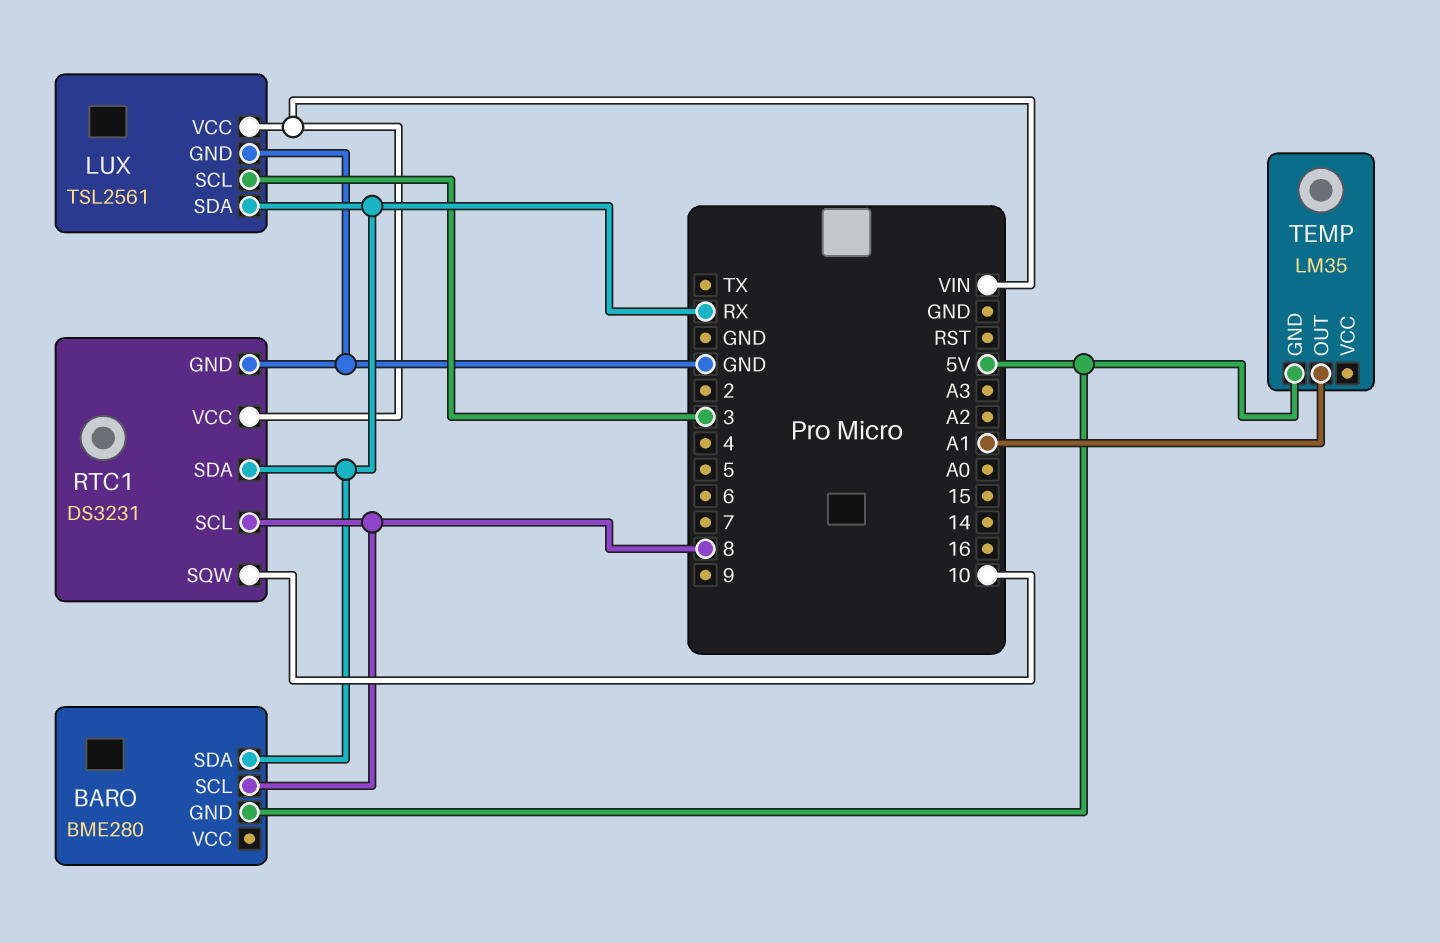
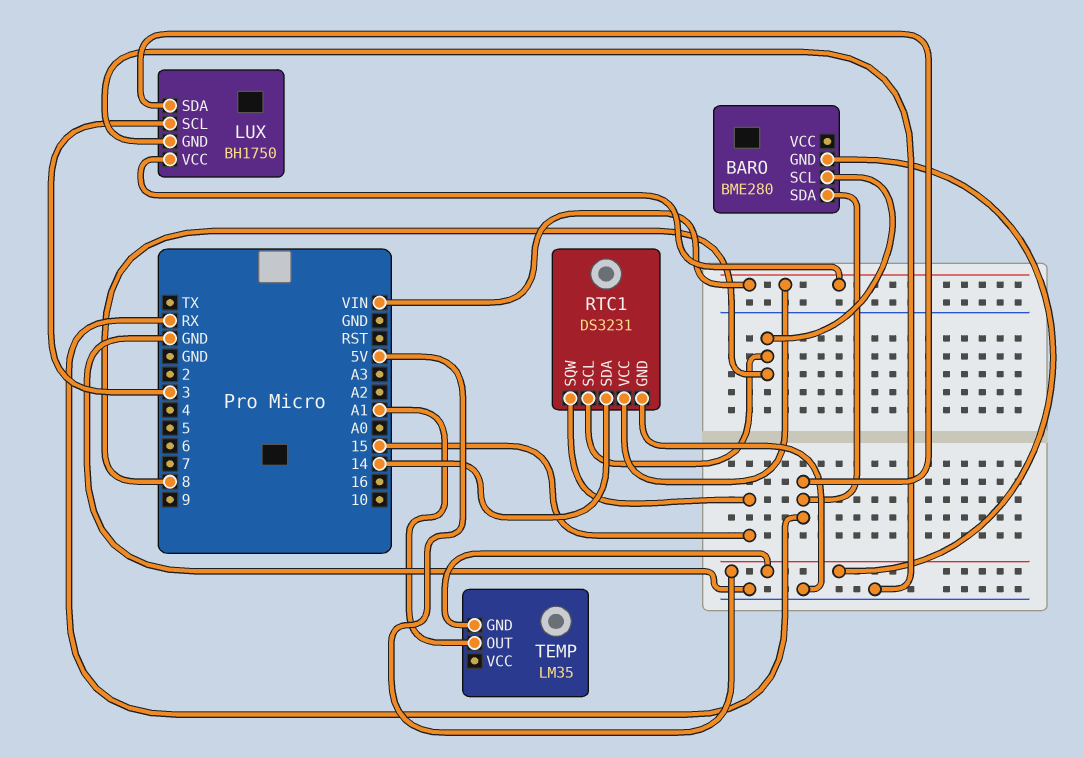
LUX: TSL2561 -> BH1750
RTC1 pin SDA: RX -> 14
RTC1 pin SQW: 10 -> 15

